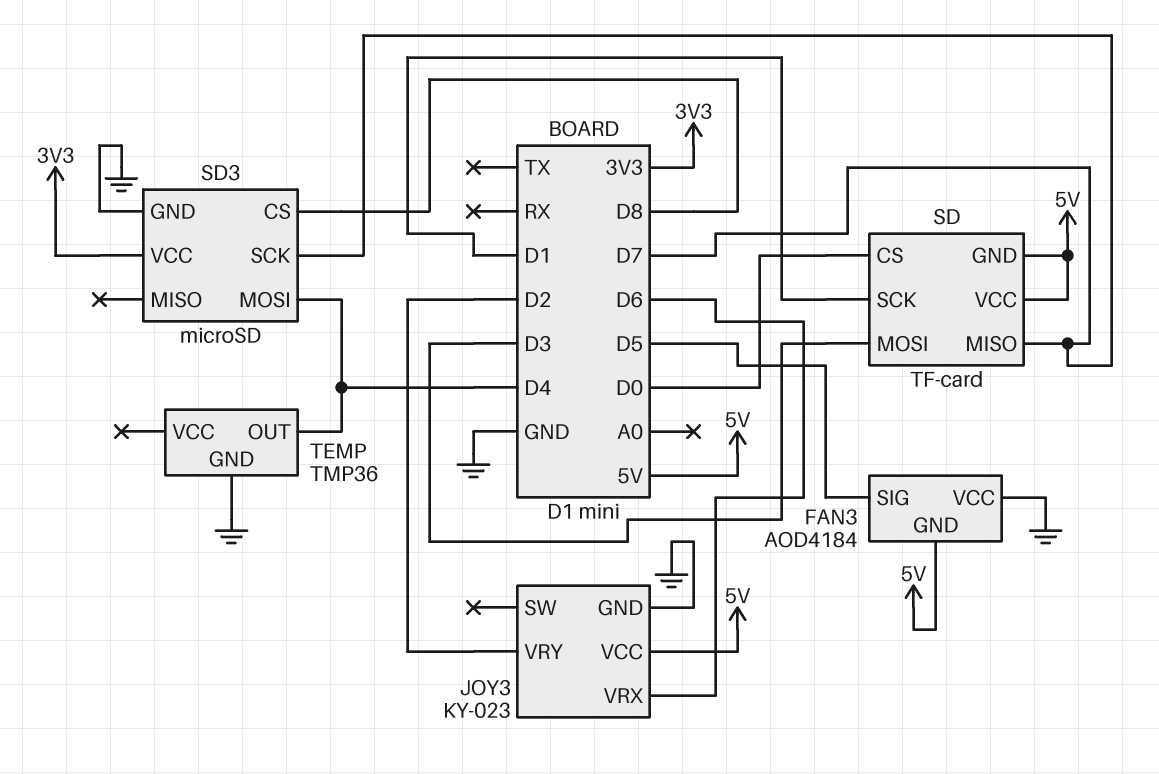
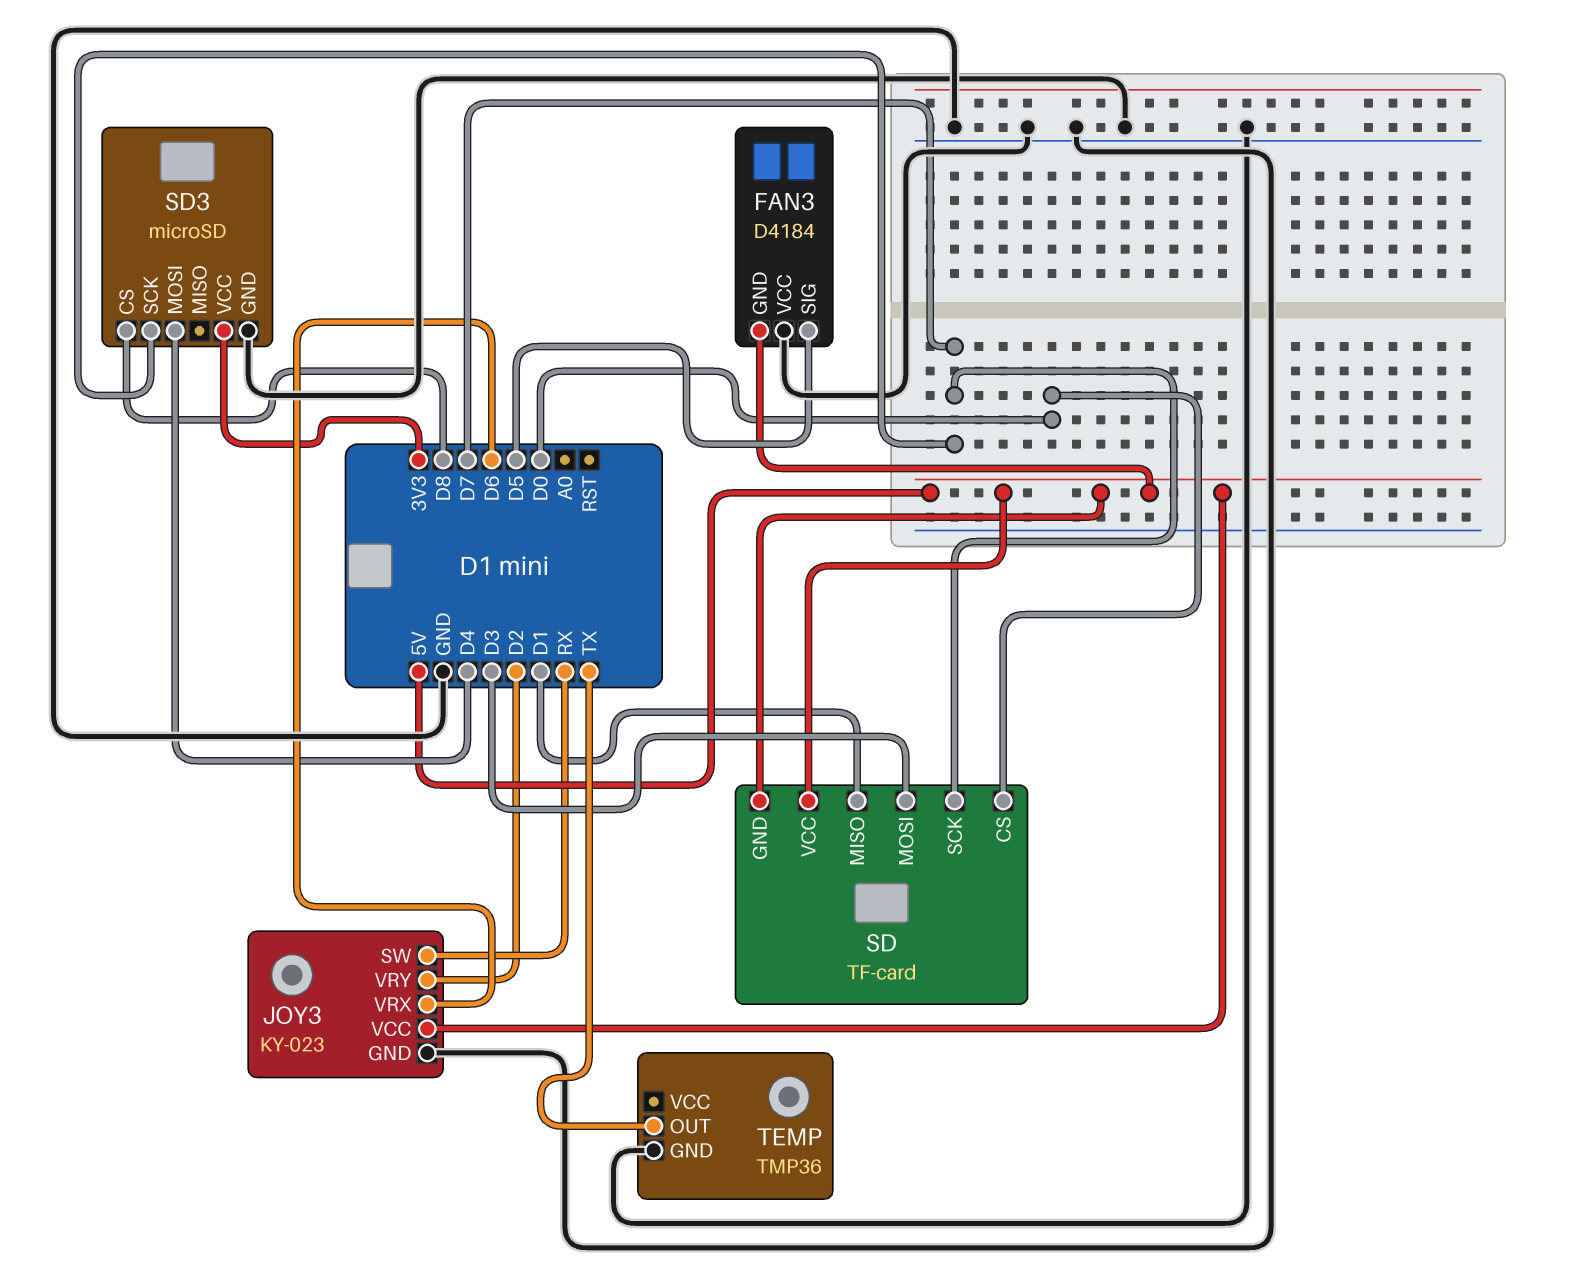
FAN3: AOD4184 -> D4184
JOY3 pin SW: none -> RX
SD pin MISO: D7 -> D1
SD pin SCK: D1 -> D7
TEMP pin OUT: D4 -> TX

